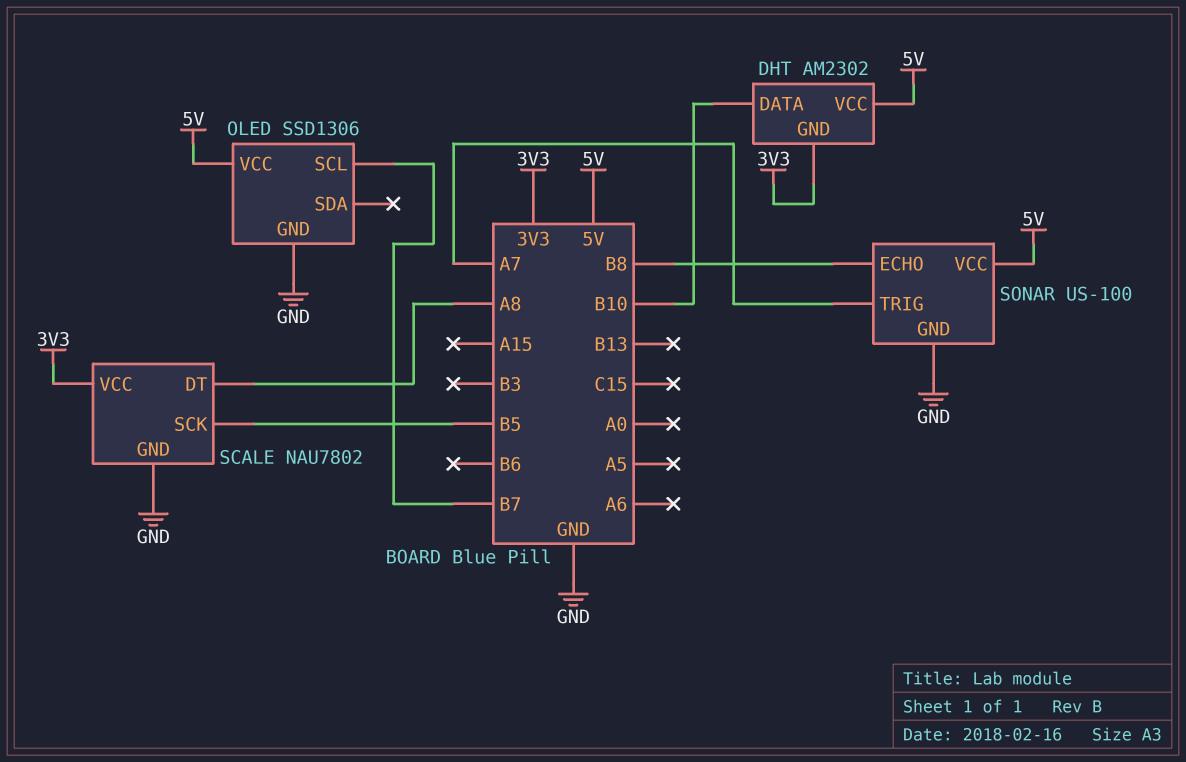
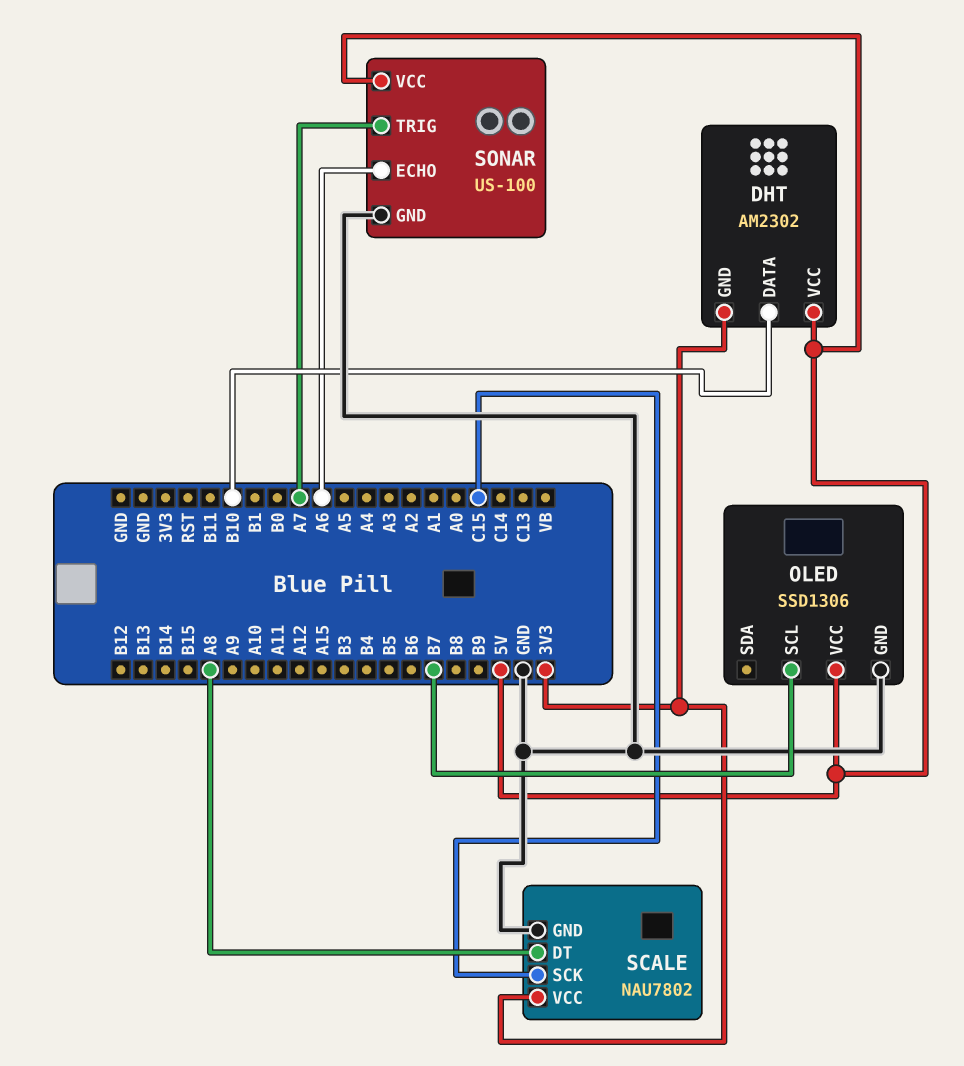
SCALE pin SCK: B5 -> C15
SONAR pin ECHO: B8 -> A6

